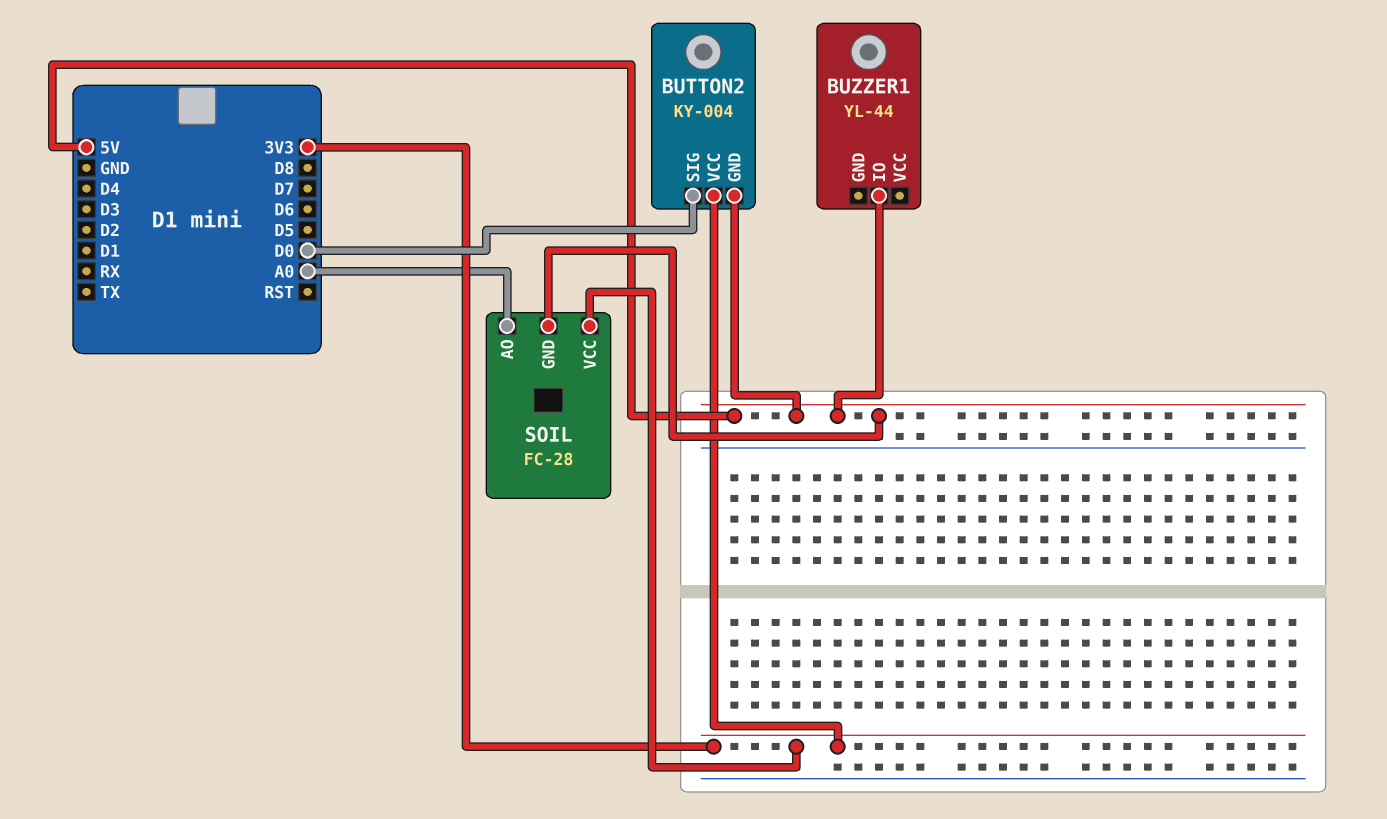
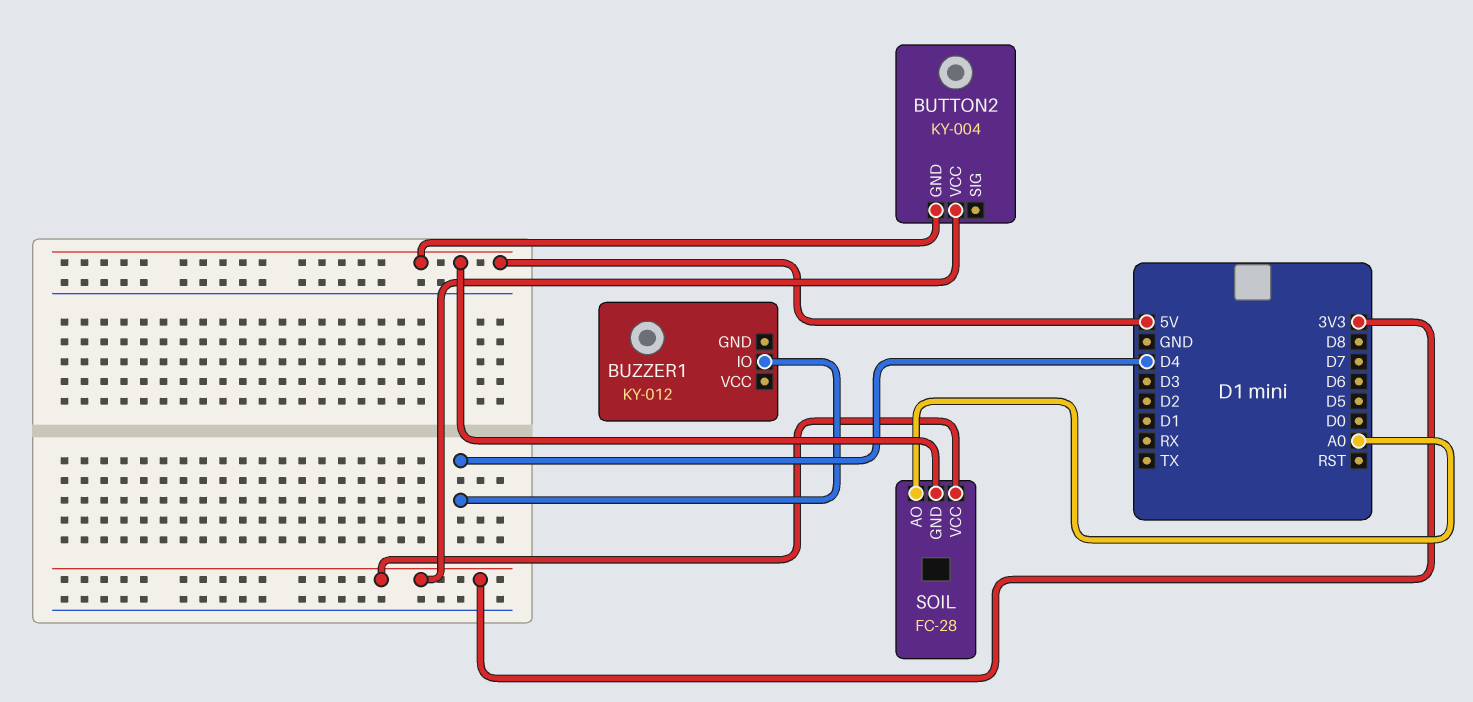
BUTTON2 pin SIG: D0 -> none
BUZZER1: YL-44 -> KY-012
BUZZER1 pin IO: 5V -> D4

